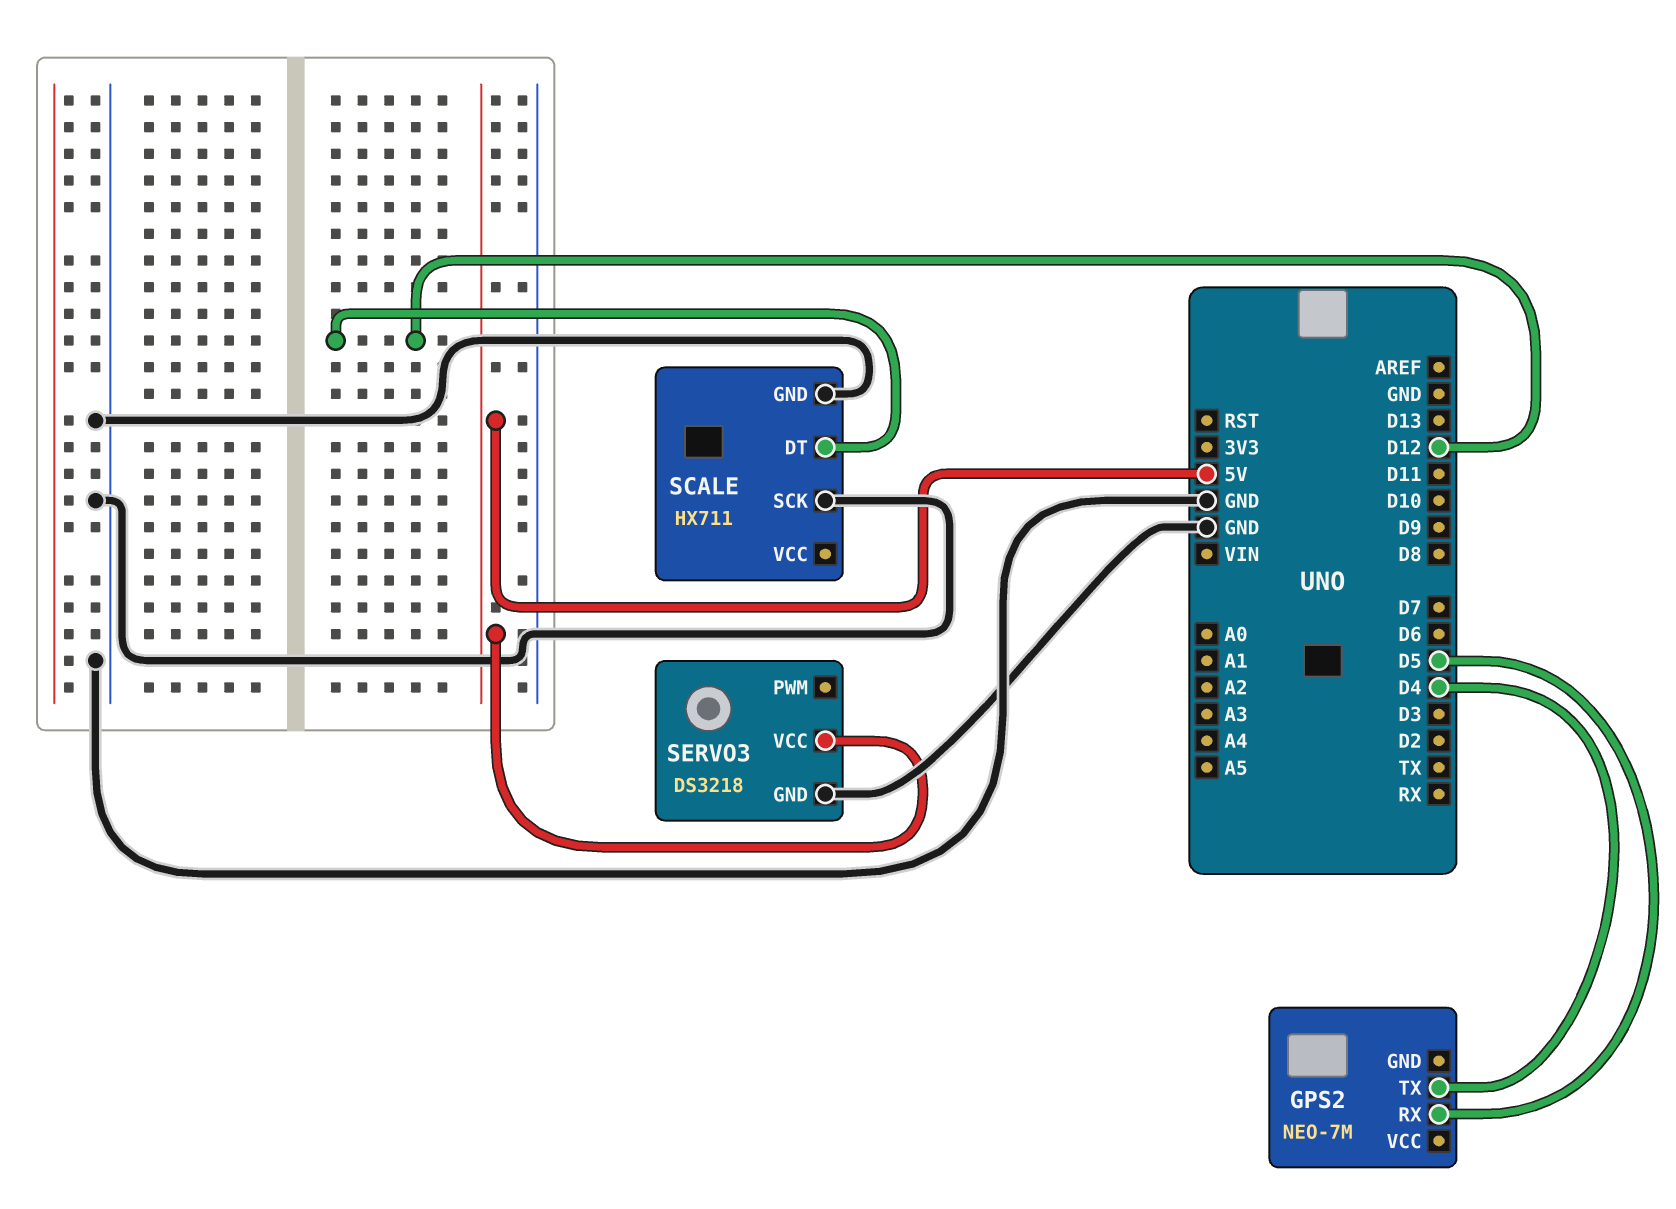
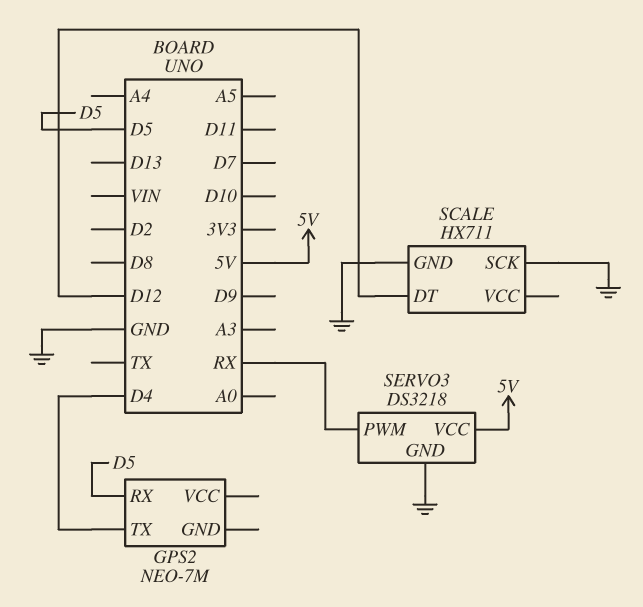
SERVO3 pin PWM: none -> RX

